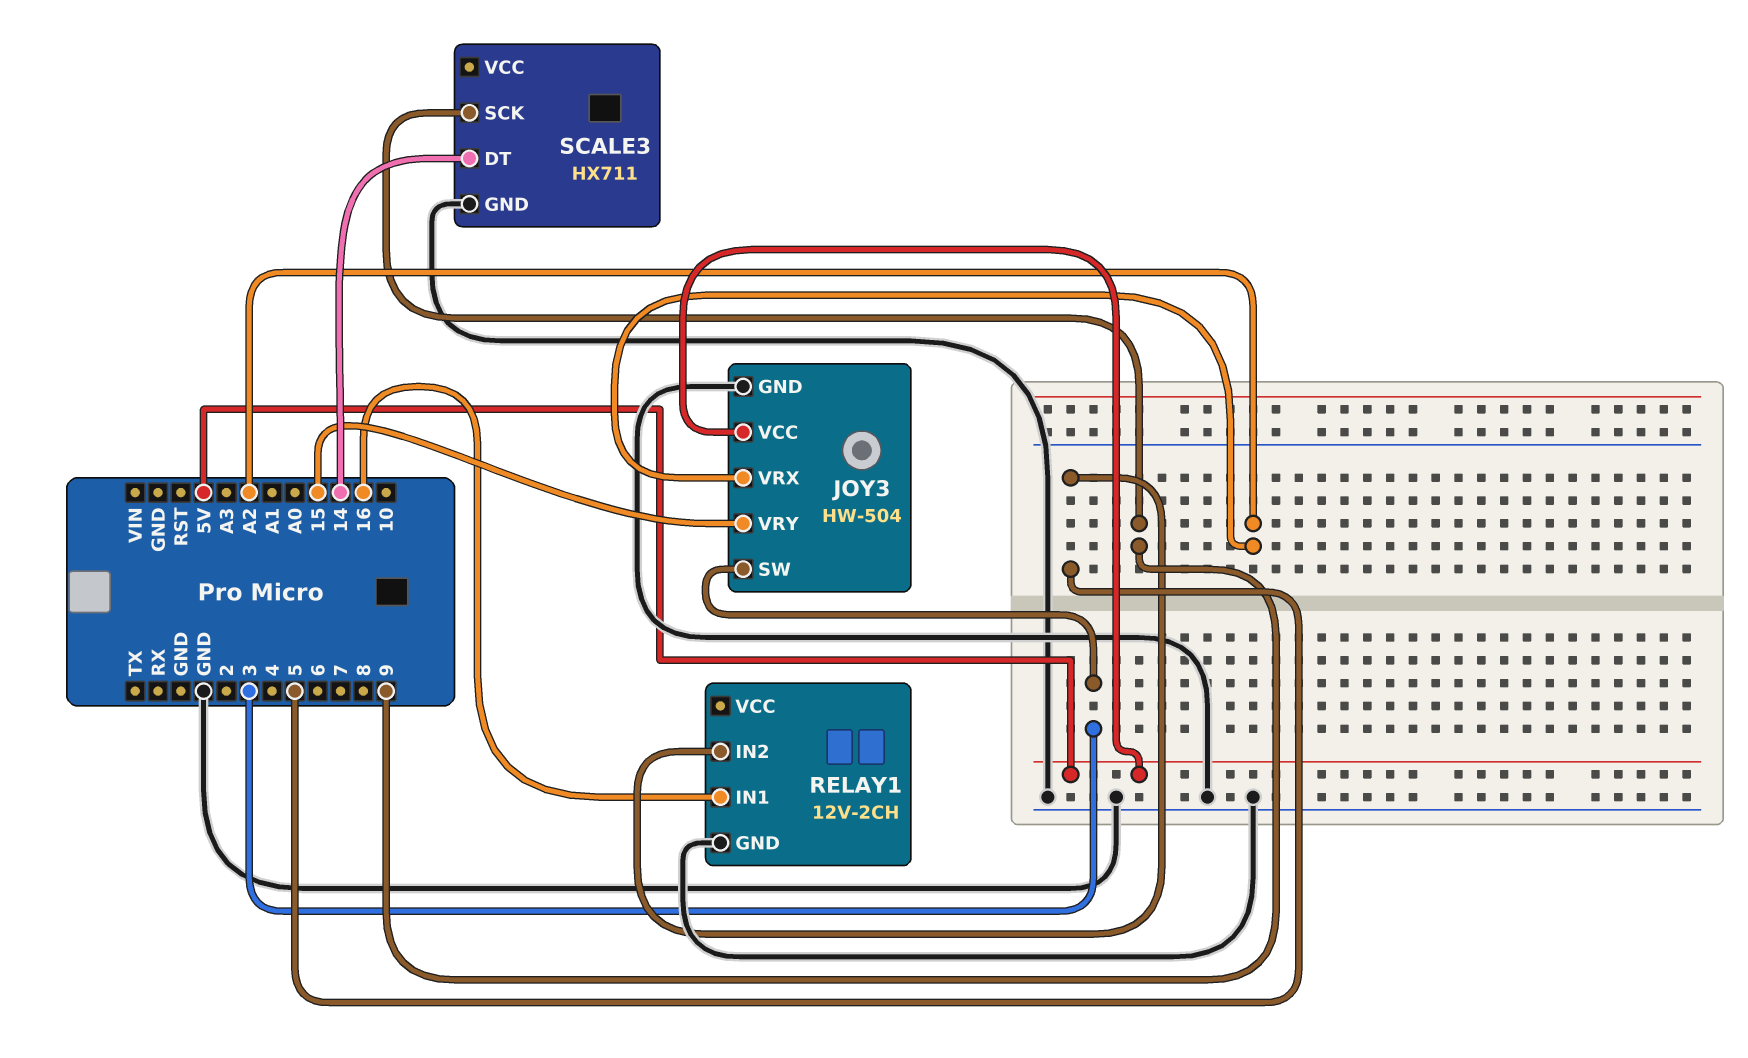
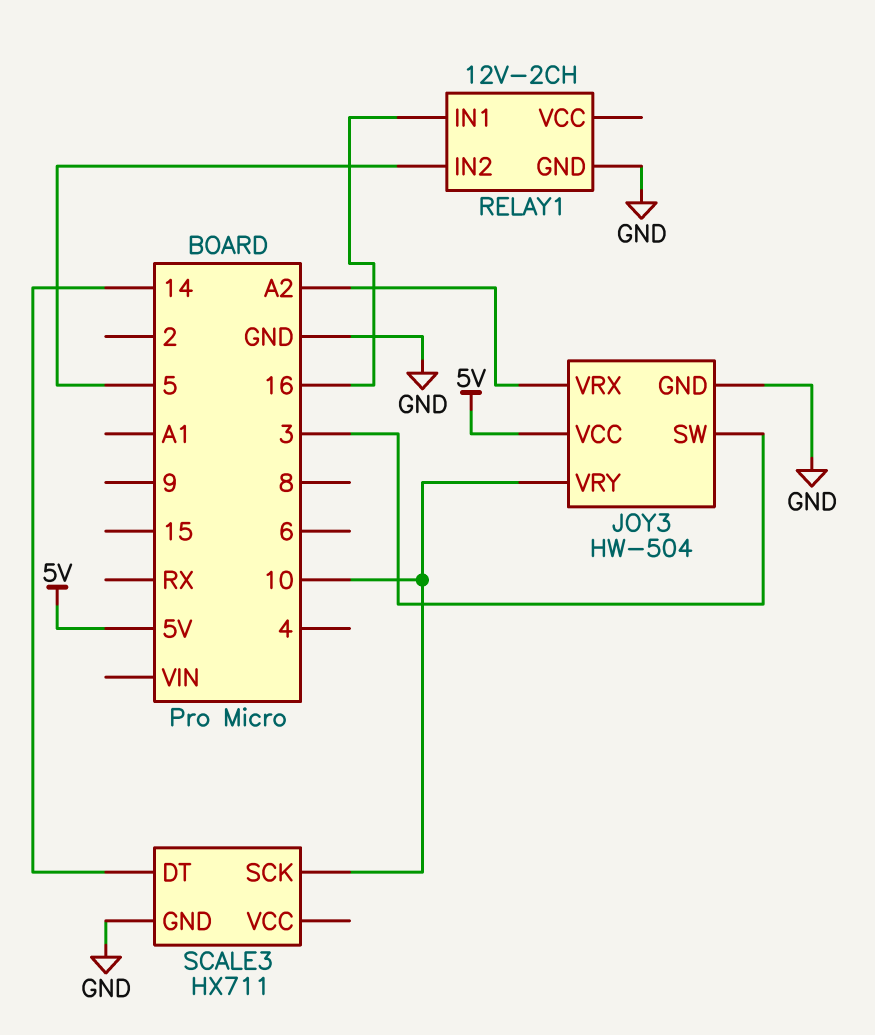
JOY3 pin VRY: 15 -> 10
SCALE3 pin SCK: 9 -> 10

